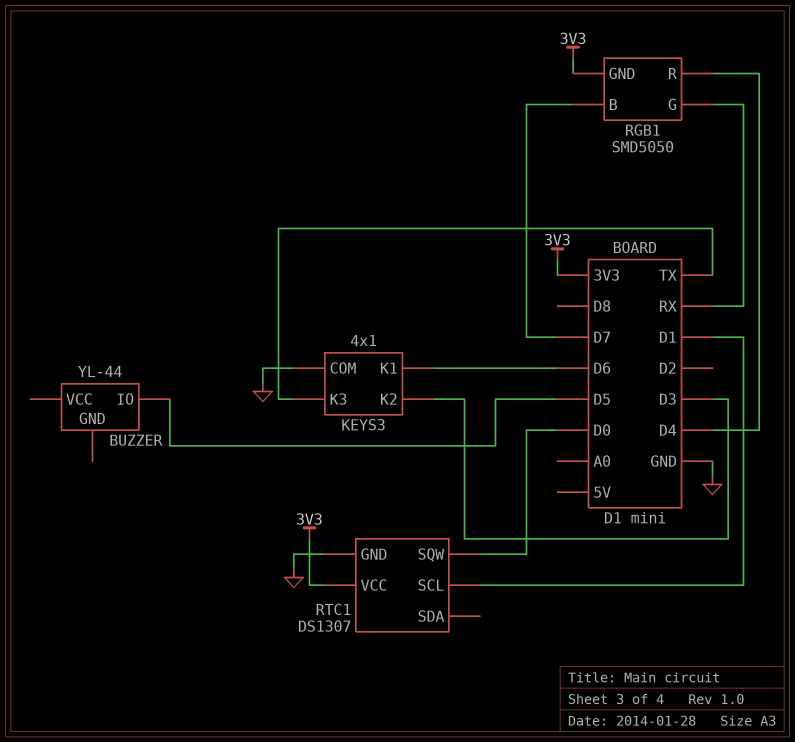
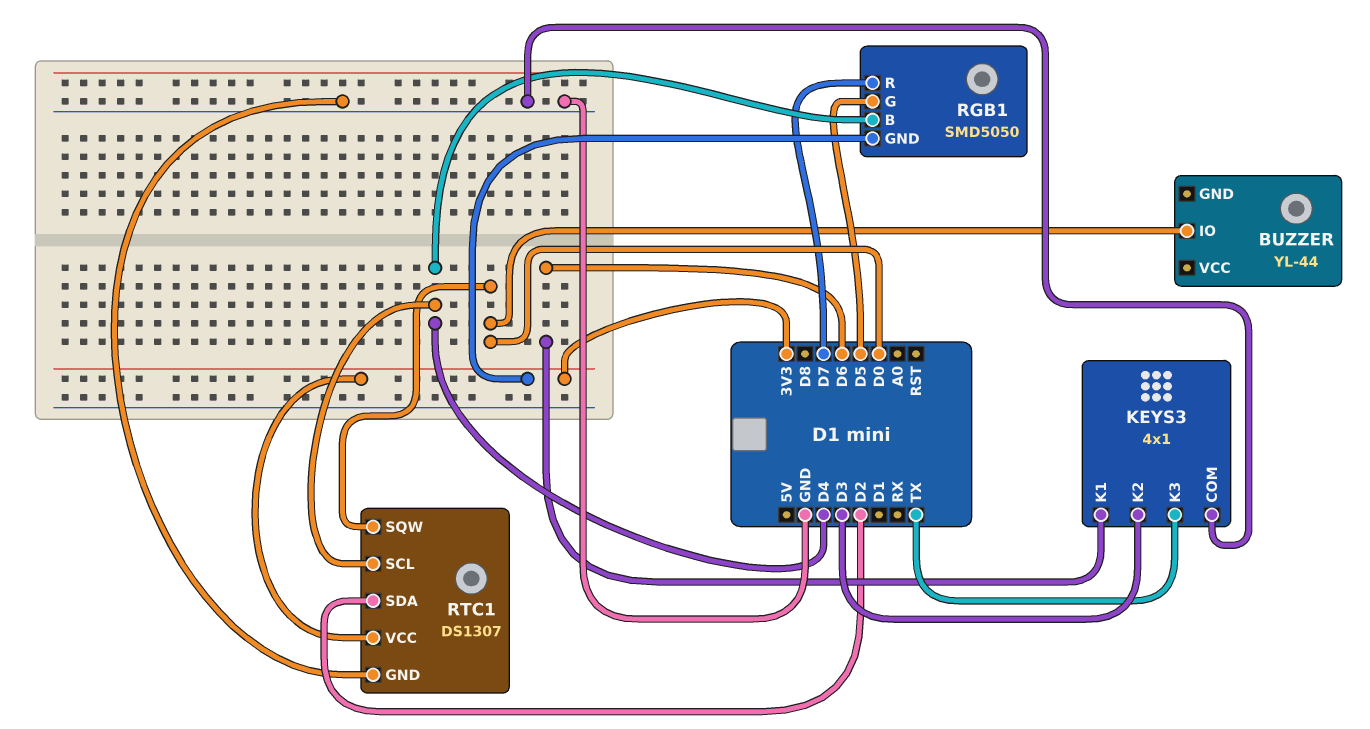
BUZZER pin IO: D5 -> D0
RGB1 pin B: D7 -> D4
RGB1 pin G: RX -> D5
RGB1 pin R: D4 -> D7
RTC1 pin SCL: D1 -> D4
RTC1 pin SDA: none -> D2

